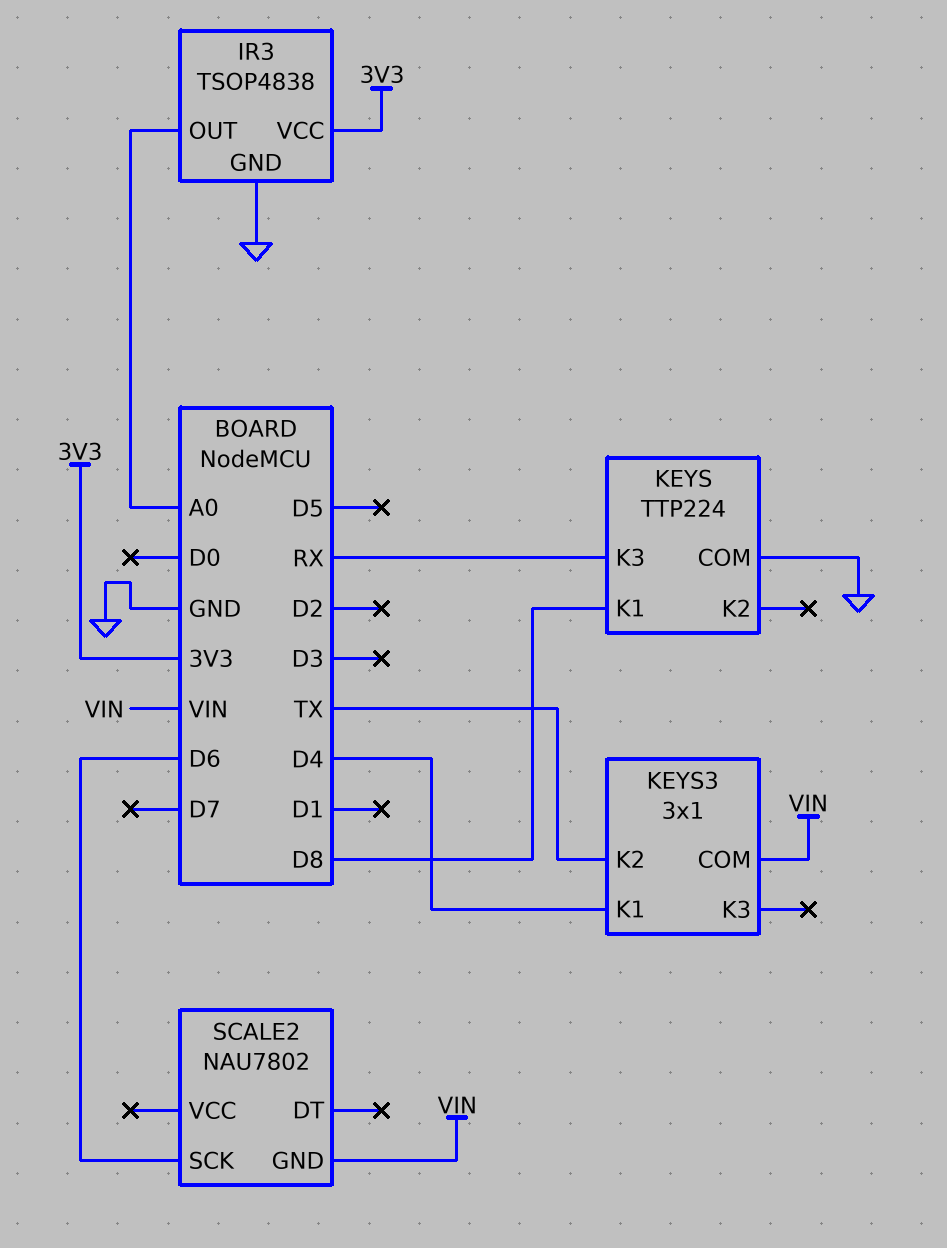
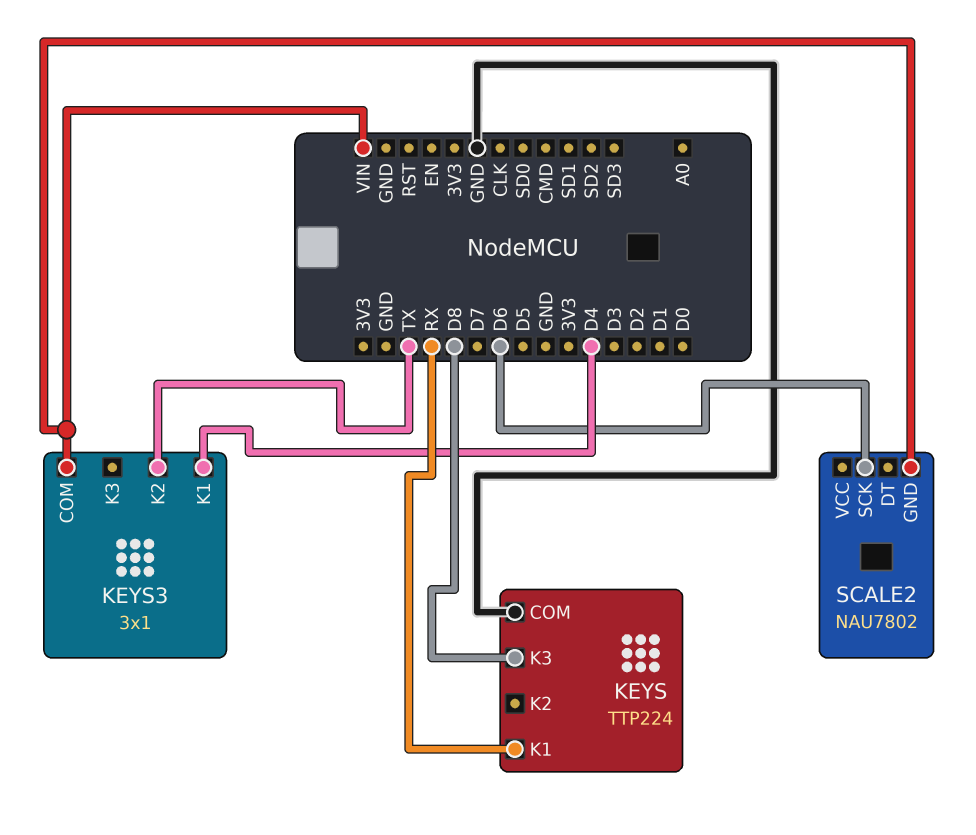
IR3: TSOP4838 -> none
IR3 pin GND: GND -> none
IR3 pin OUT: A0 -> none
IR3 pin VCC: 3V3 -> none
KEYS pin K1: D8 -> RX
KEYS pin K3: RX -> D8

